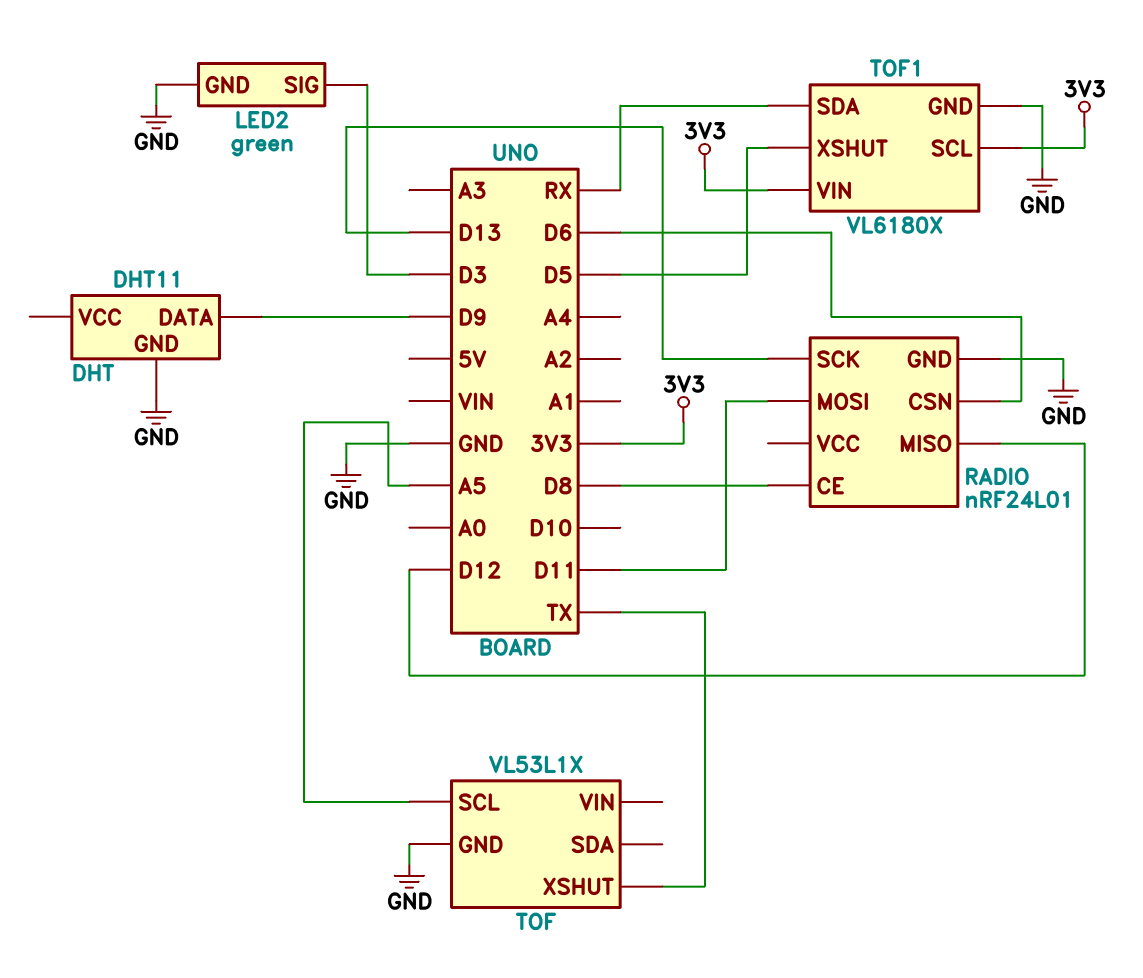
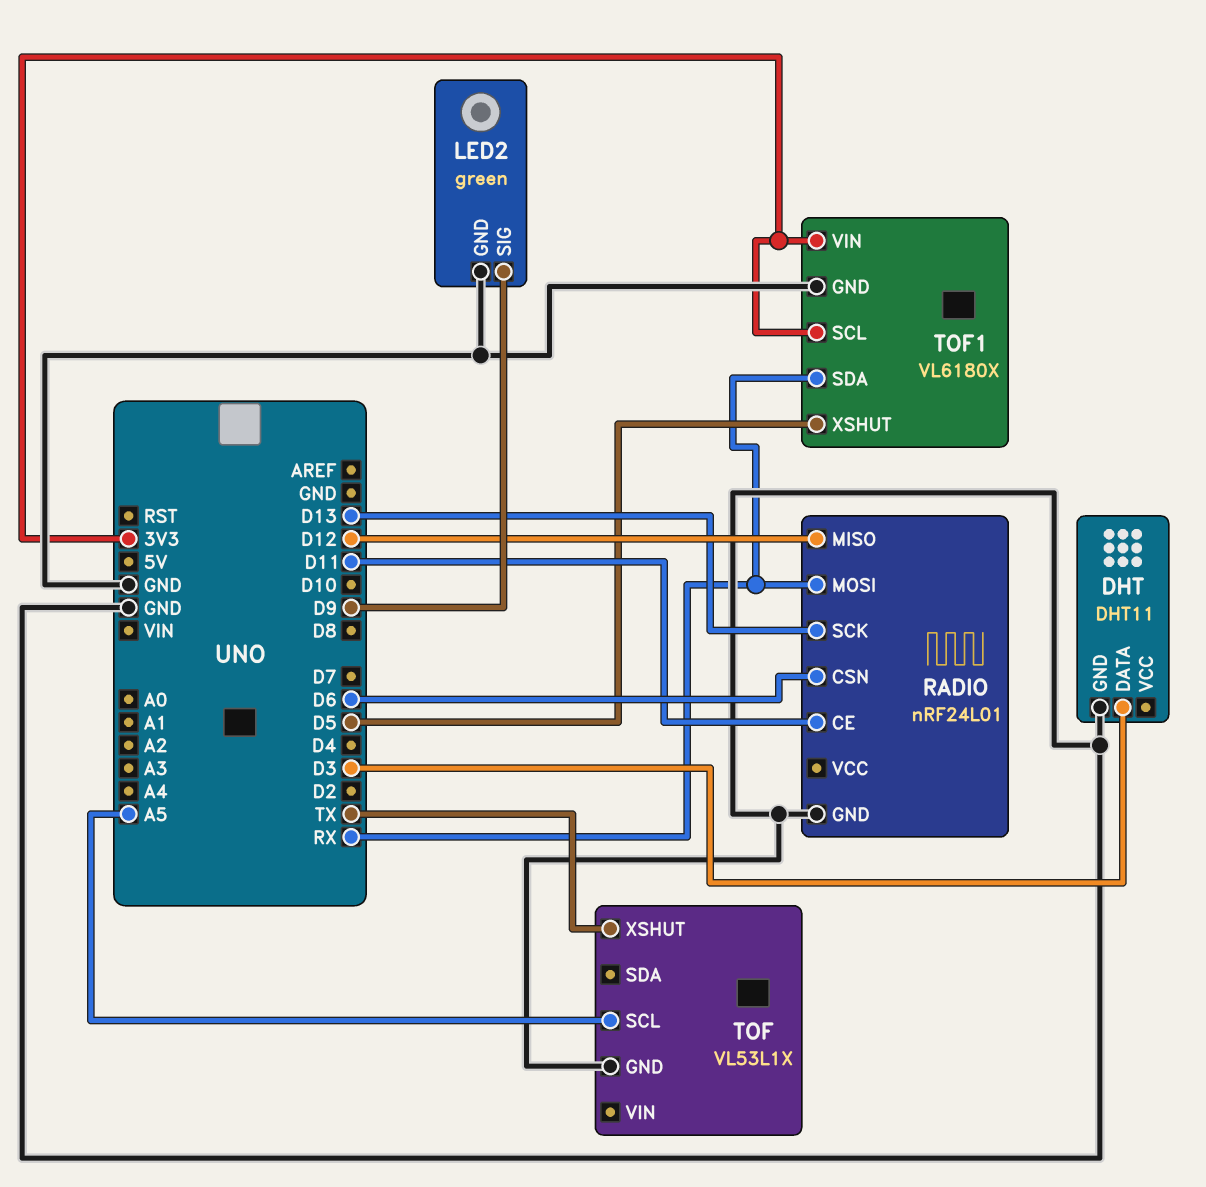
DHT pin DATA: D9 -> D3
LED2 pin SIG: D3 -> D9
RADIO pin CE: D8 -> D11
RADIO pin MOSI: D11 -> RX

